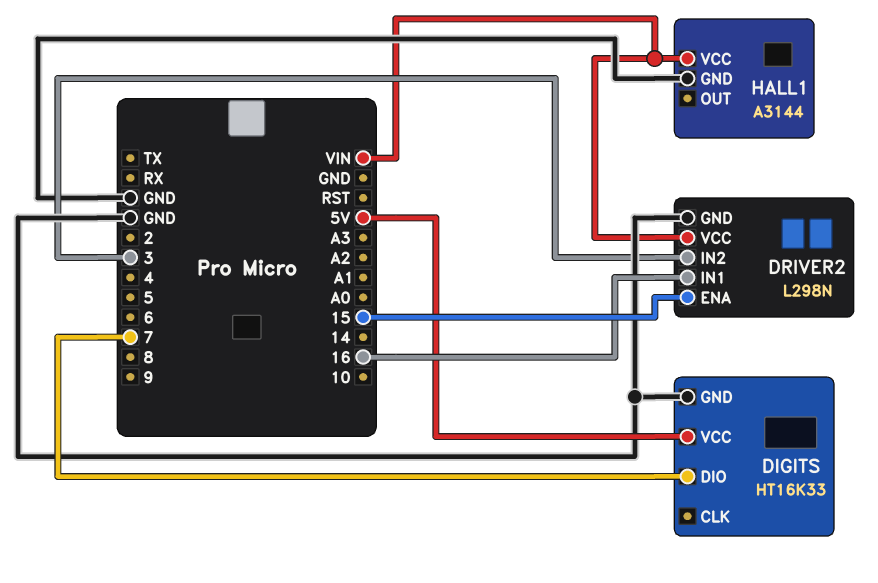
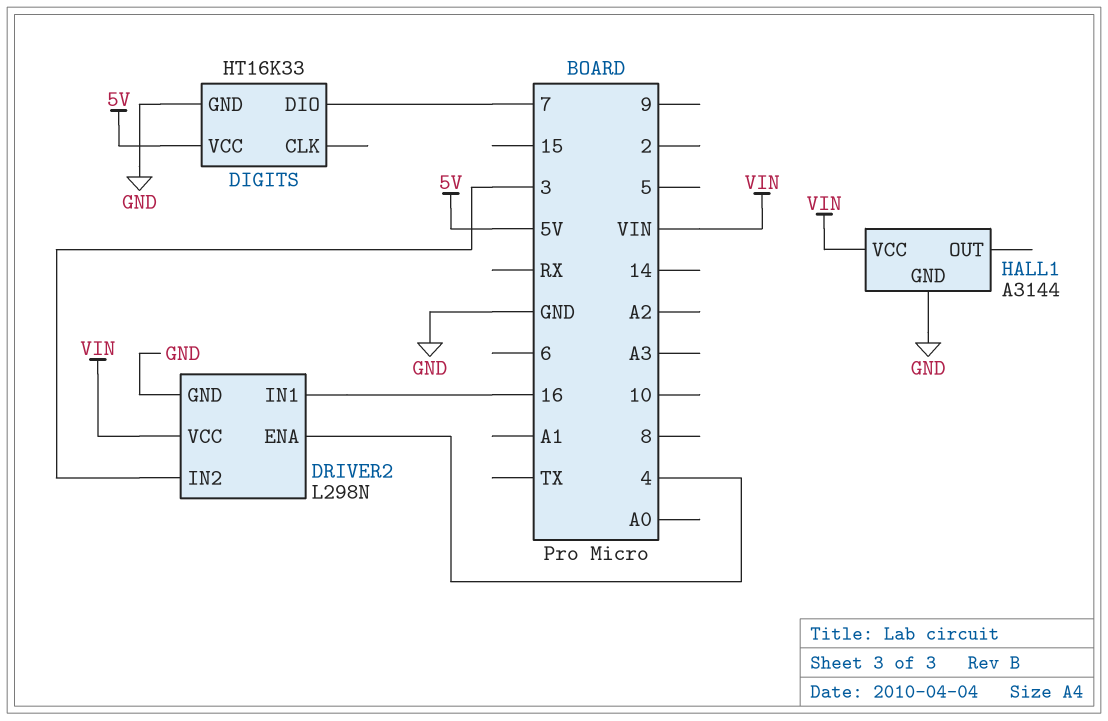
DRIVER2 pin ENA: 15 -> 4

